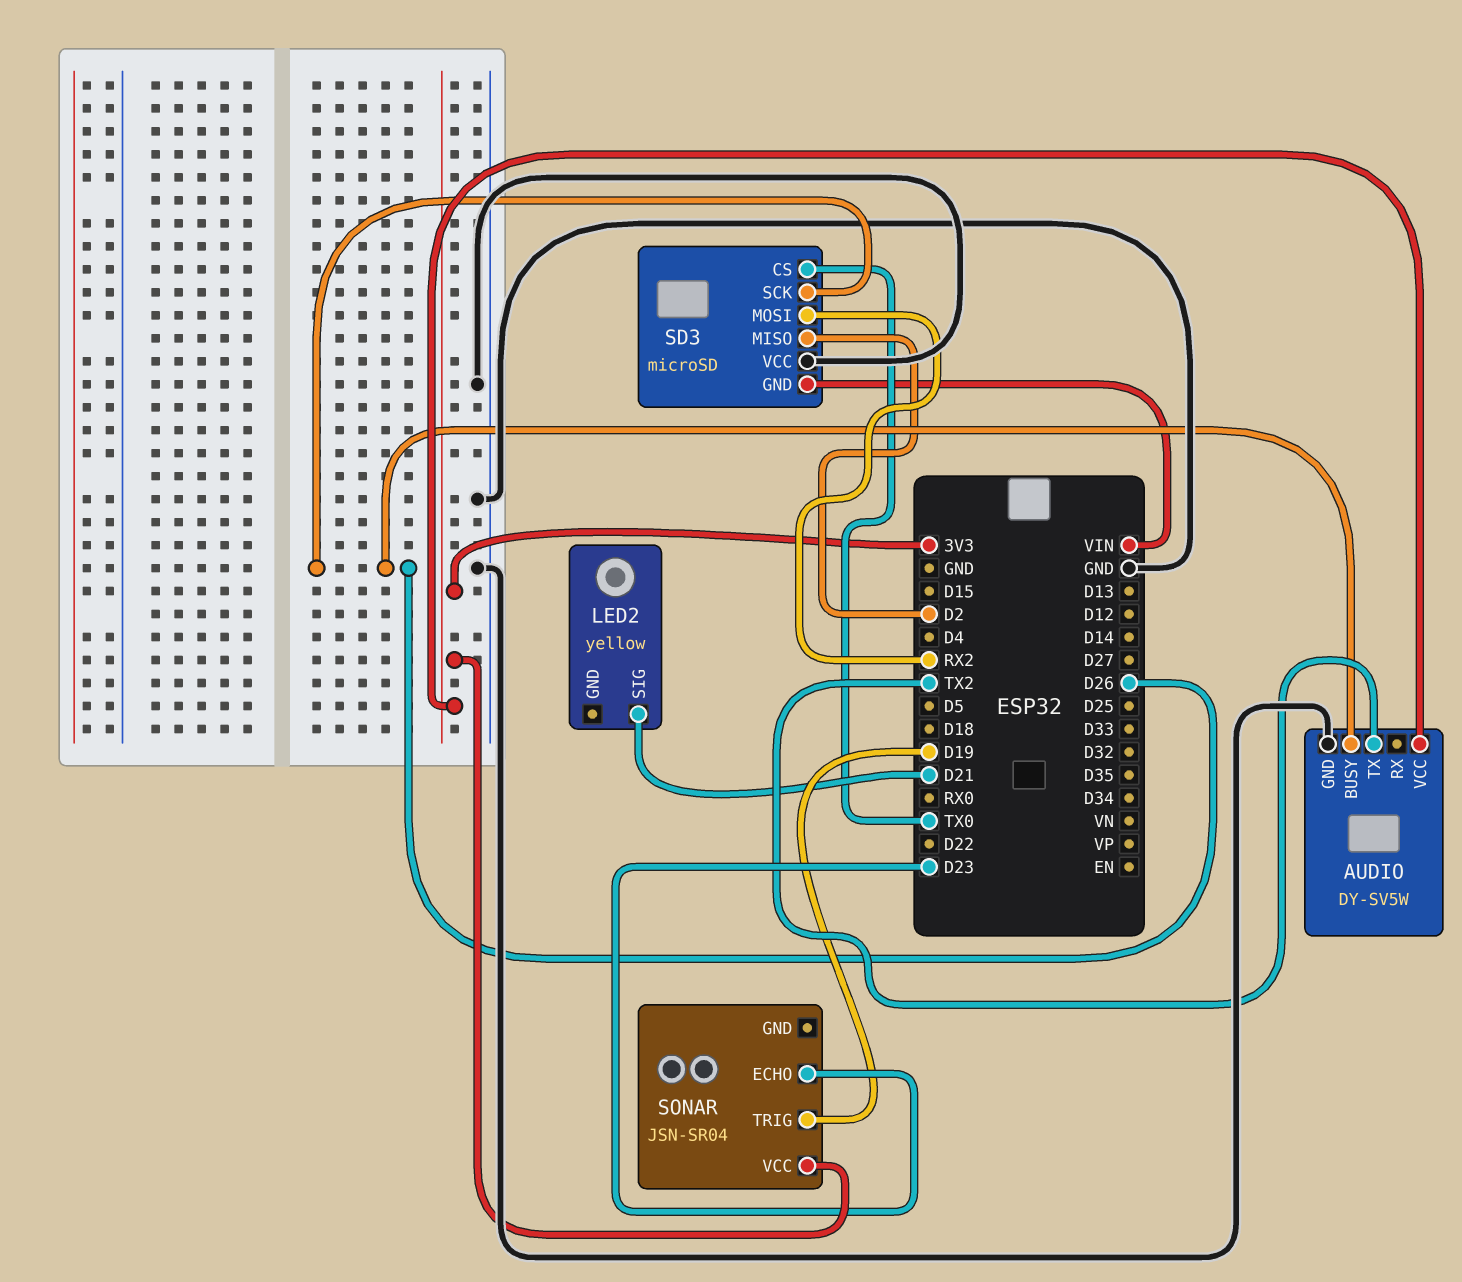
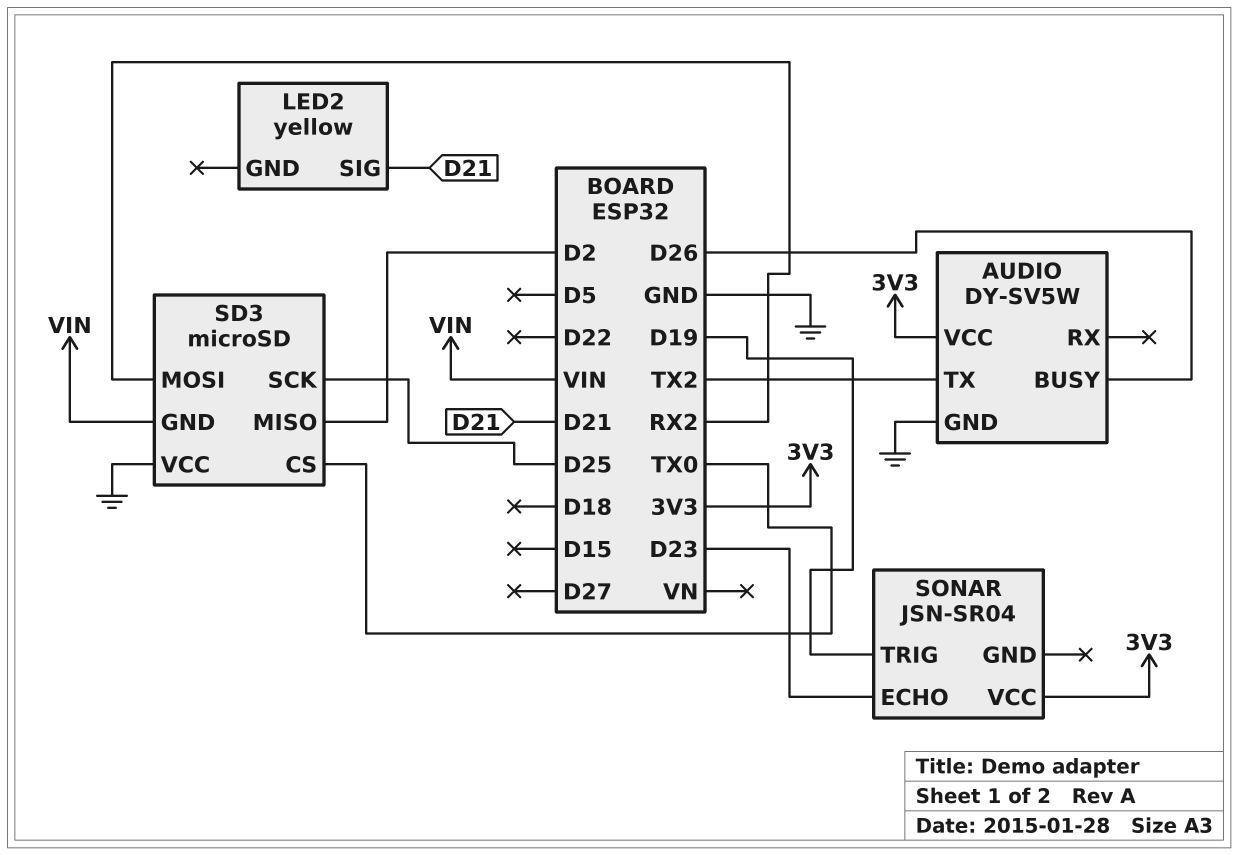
SD3 pin SCK: D26 -> D25

